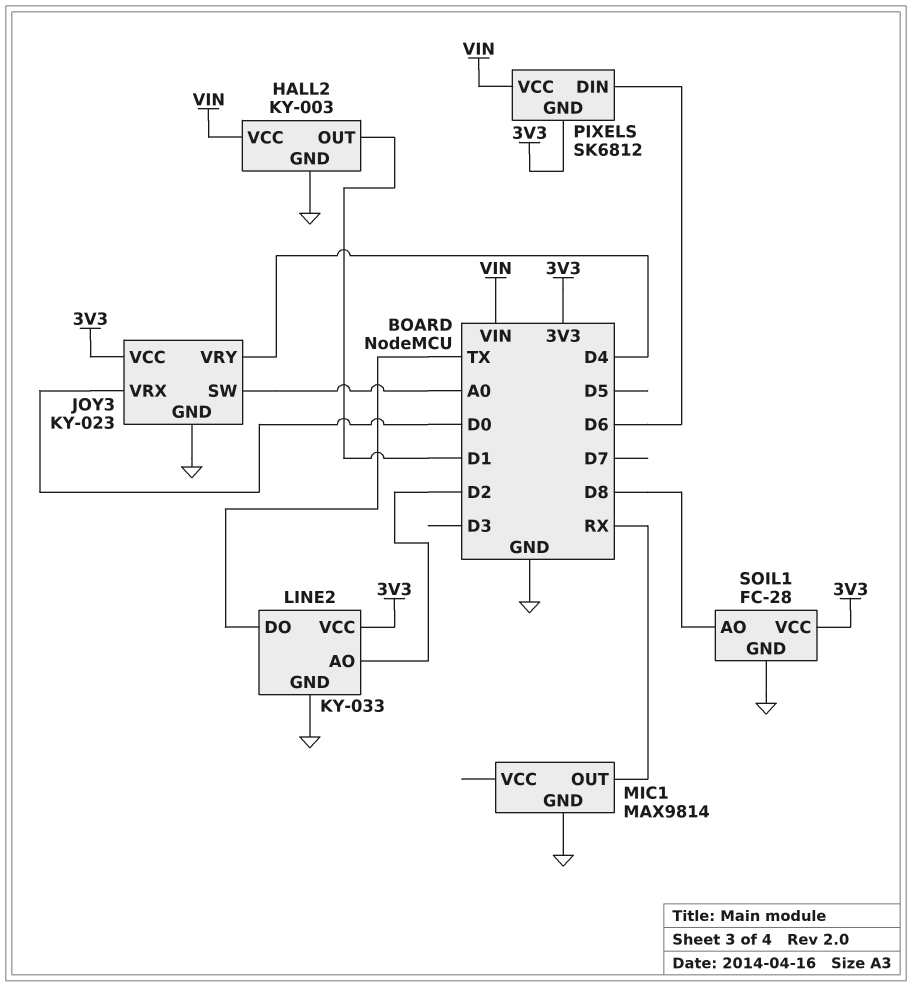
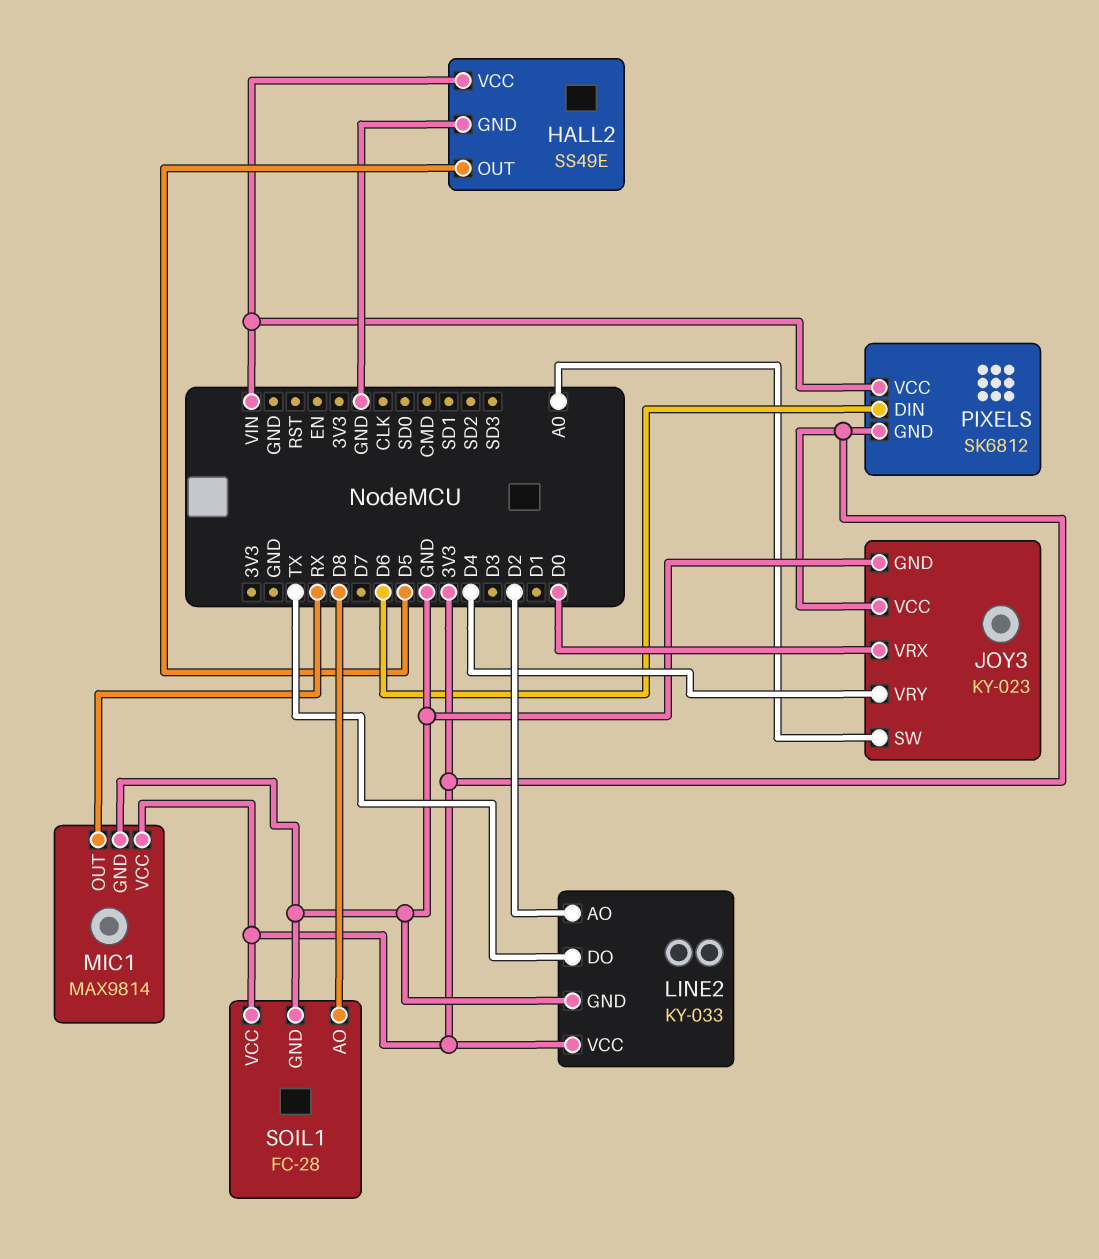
HALL2: KY-003 -> SS49E
HALL2 pin OUT: D1 -> D5
MIC1 pin VCC: none -> 3V3

